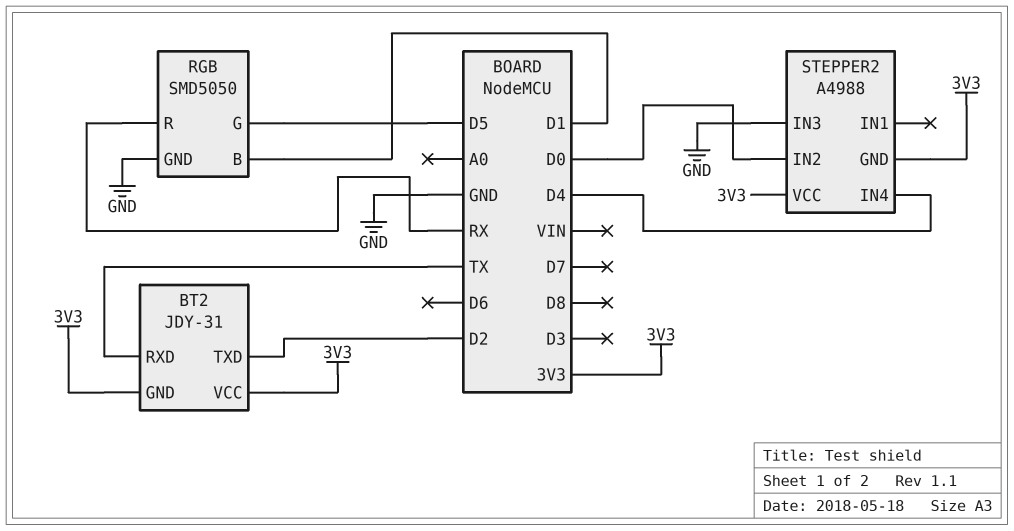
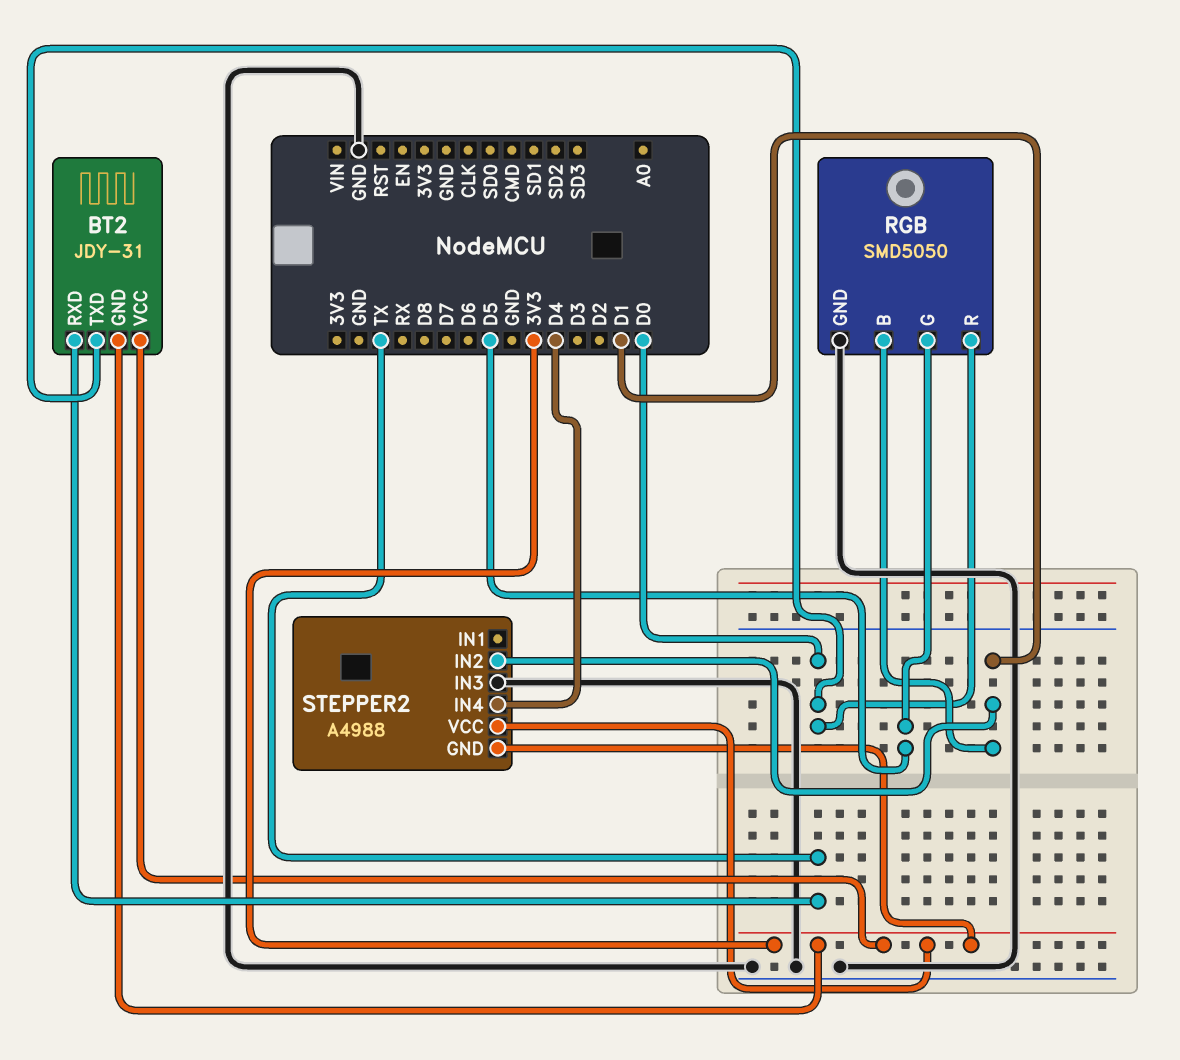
BT2 pin TXD: D2 -> D0
RGB pin R: RX -> D0
STEPPER2 pin IN2: D0 -> D1

